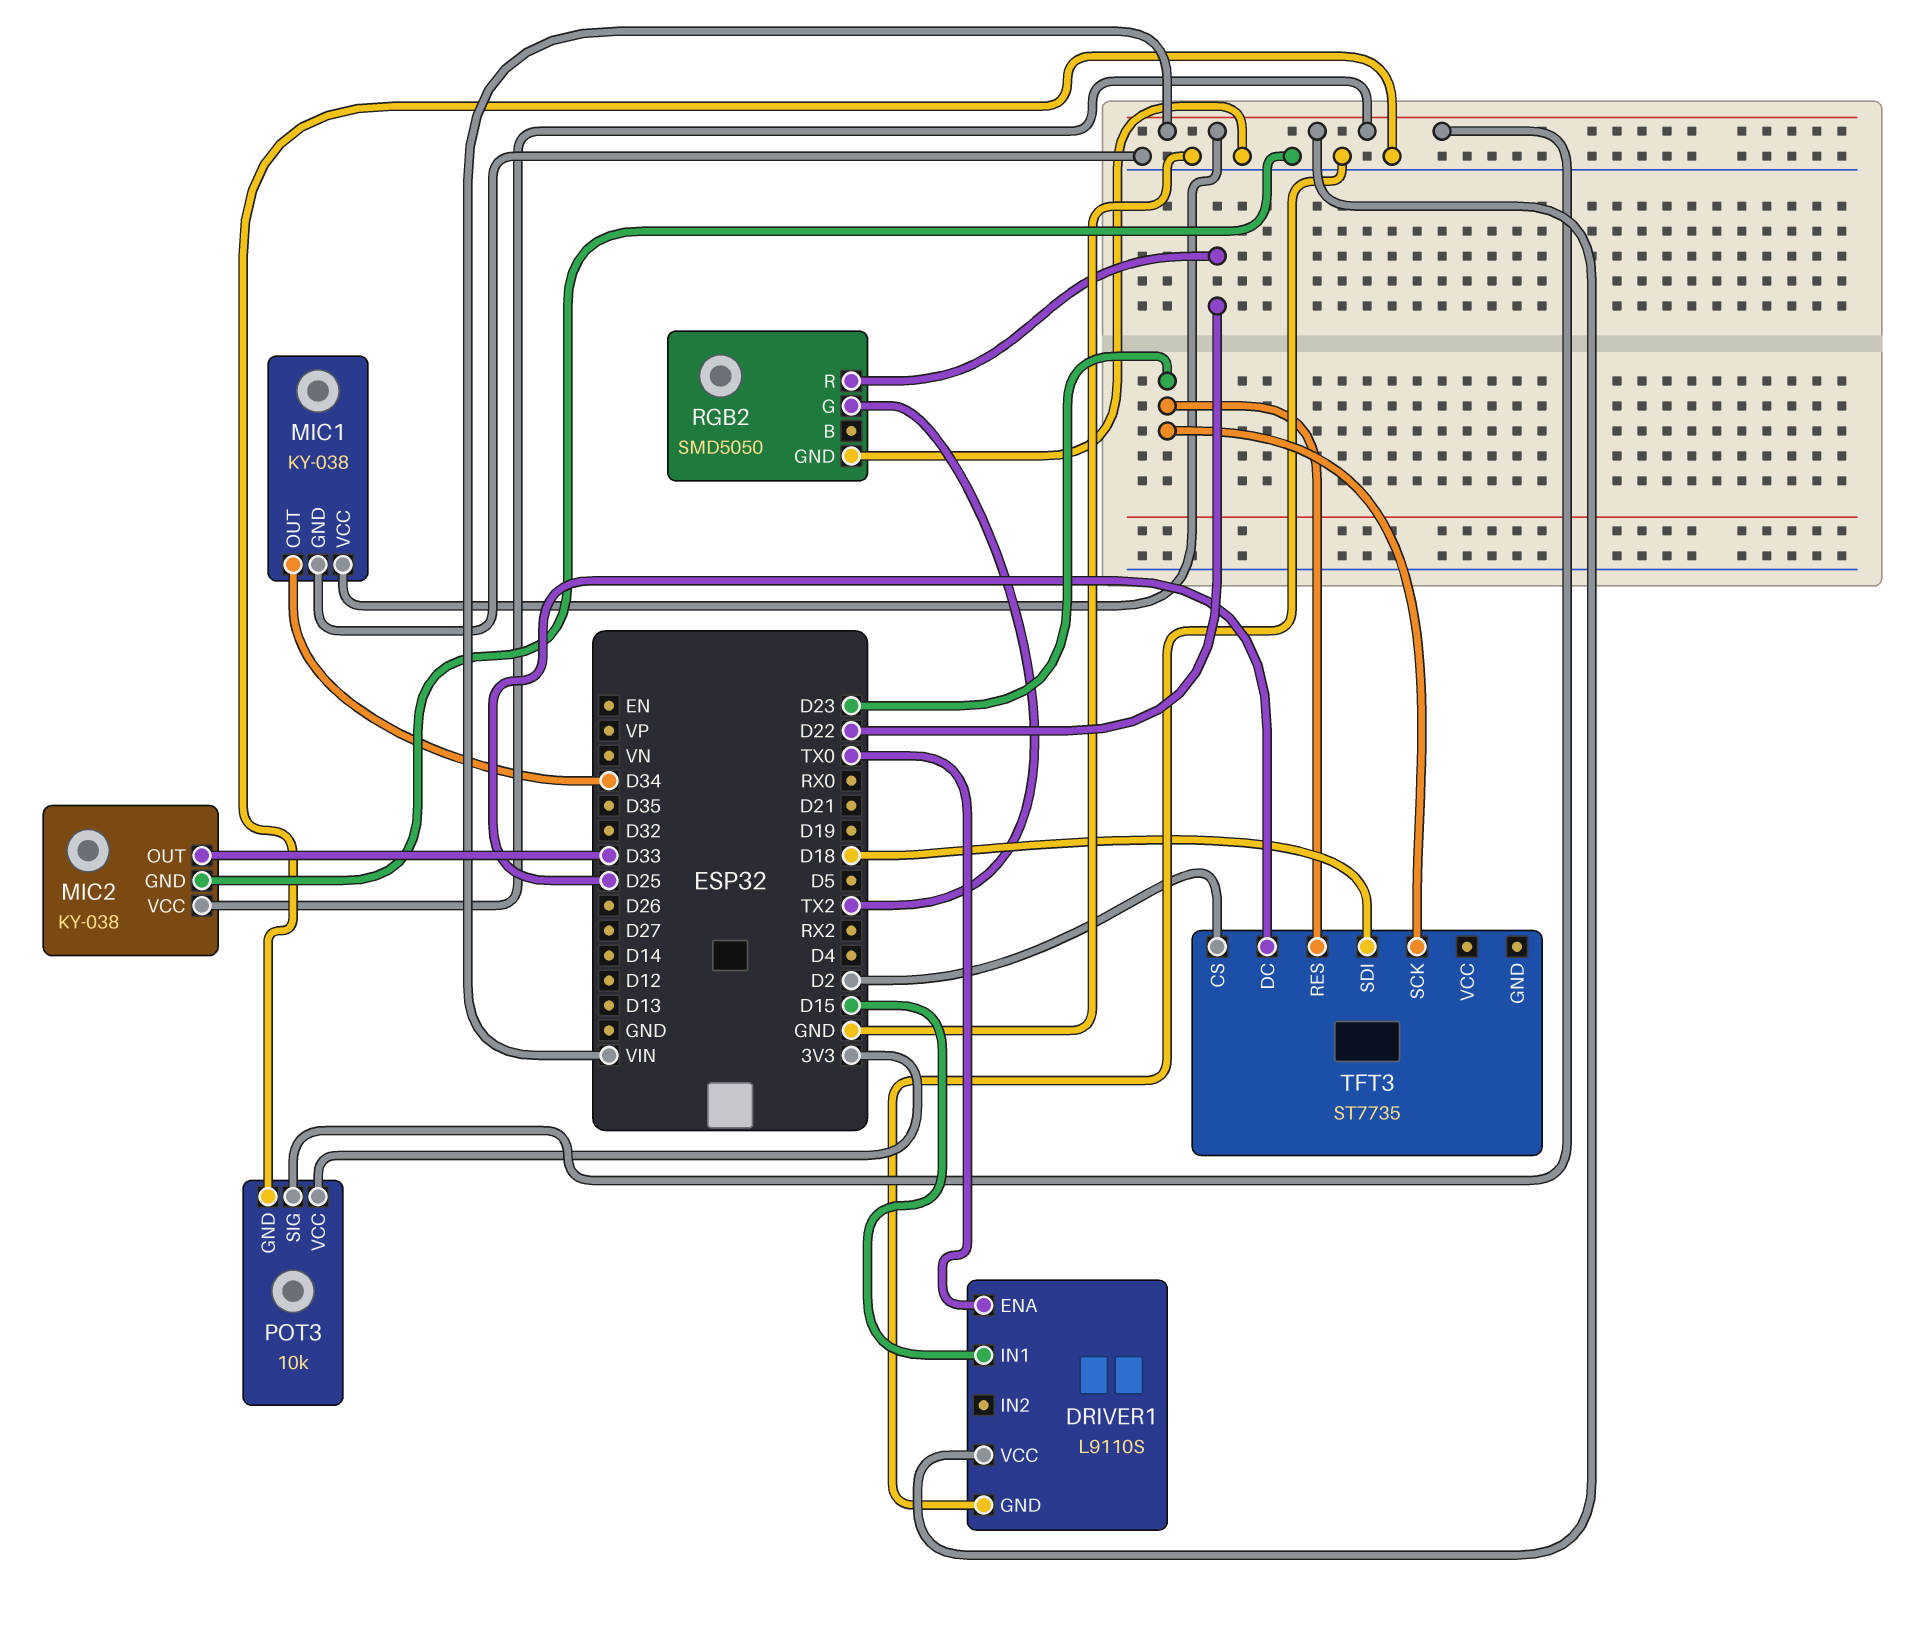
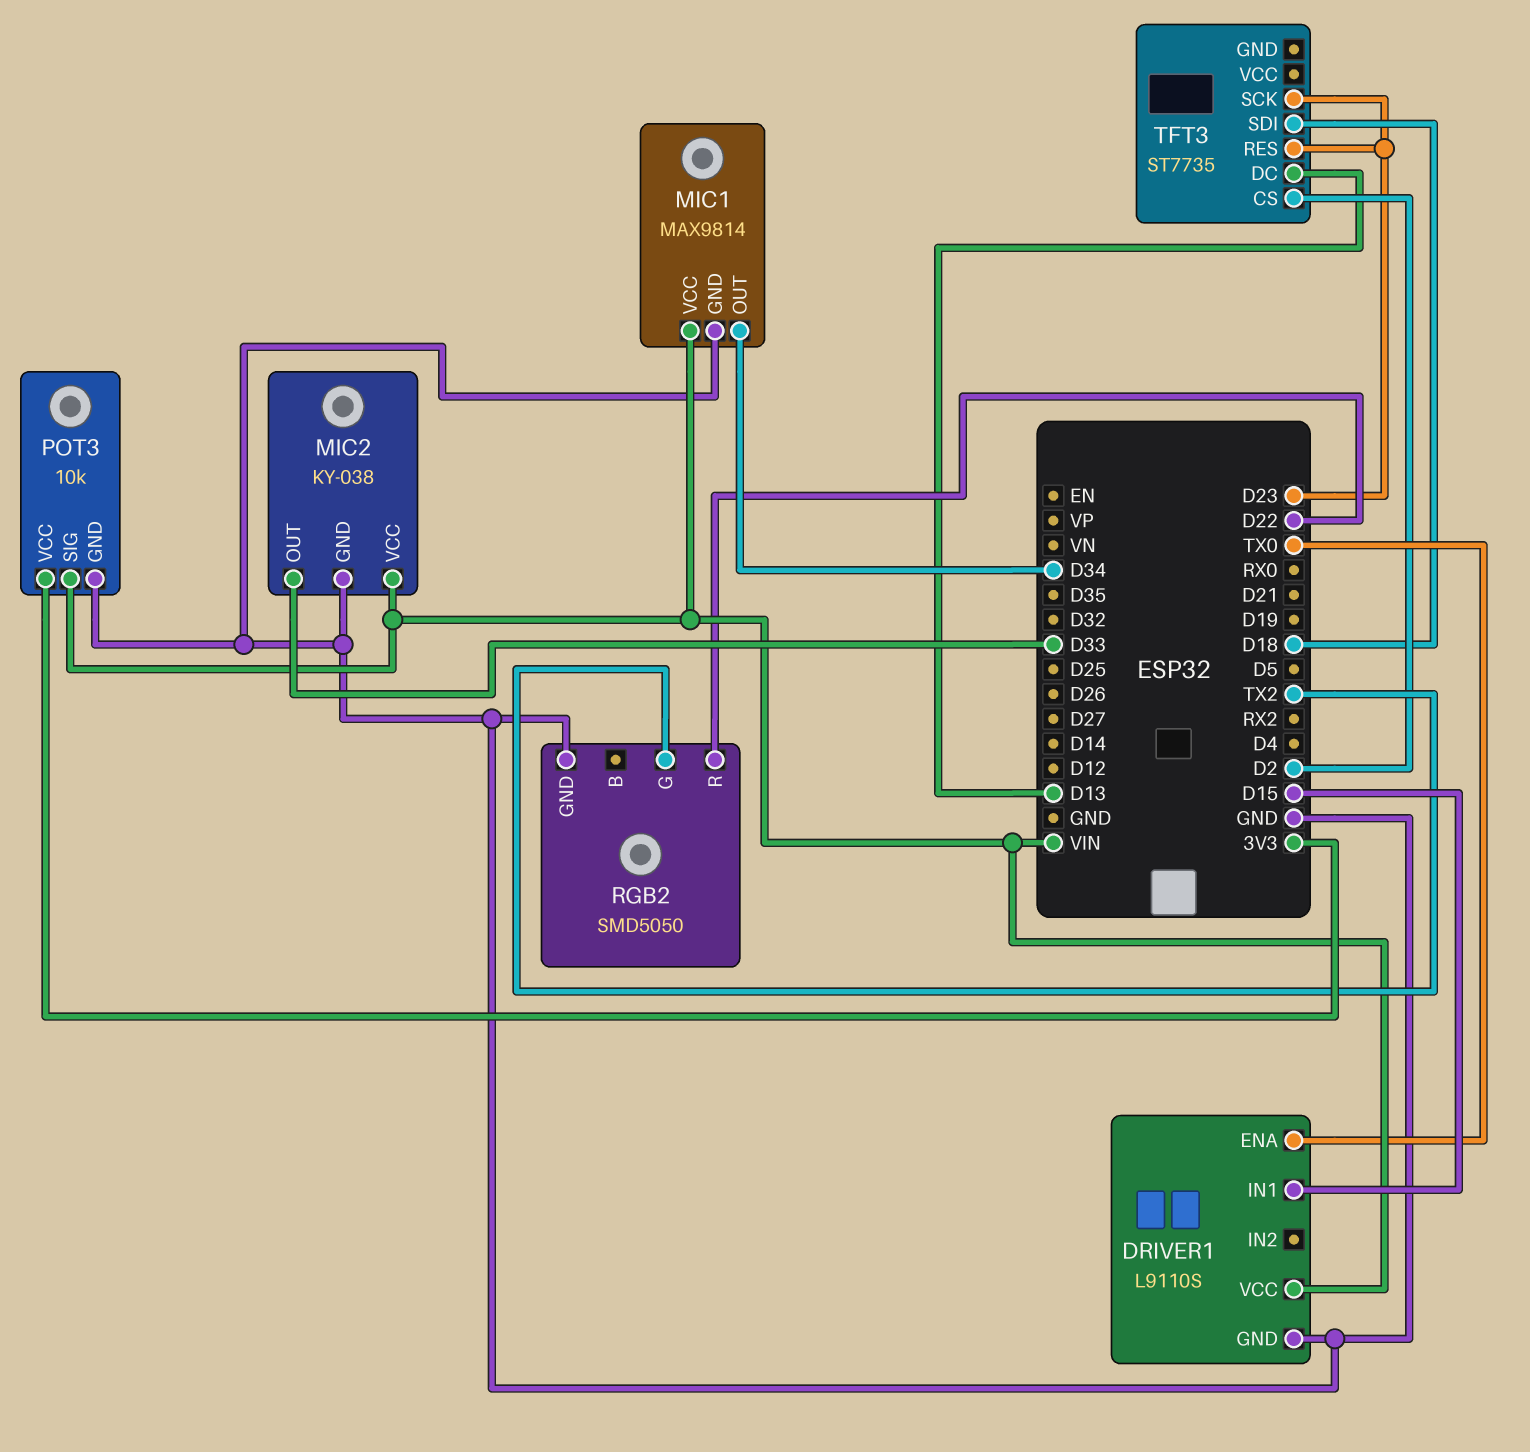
MIC1: KY-038 -> MAX9814
TFT3 pin DC: D25 -> D13

